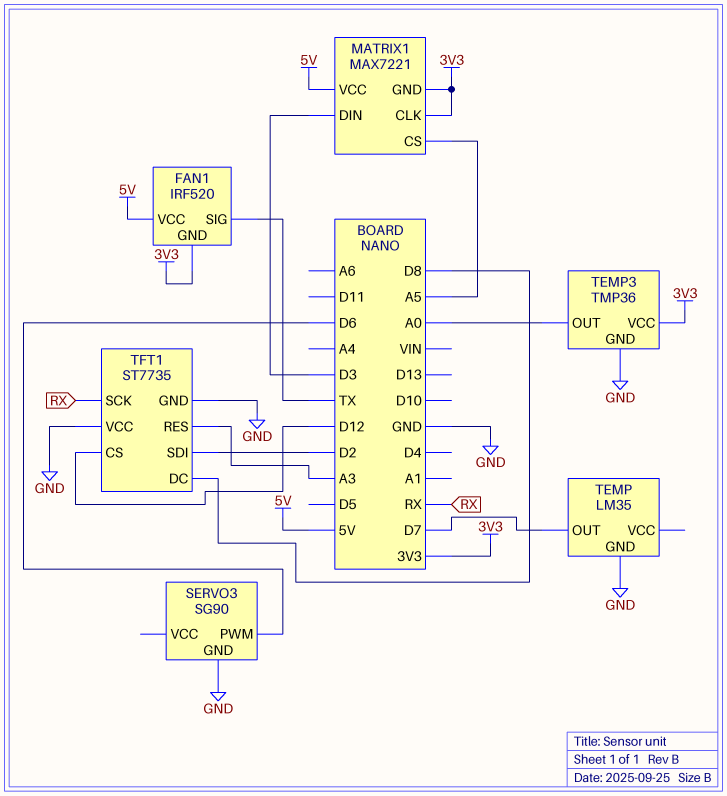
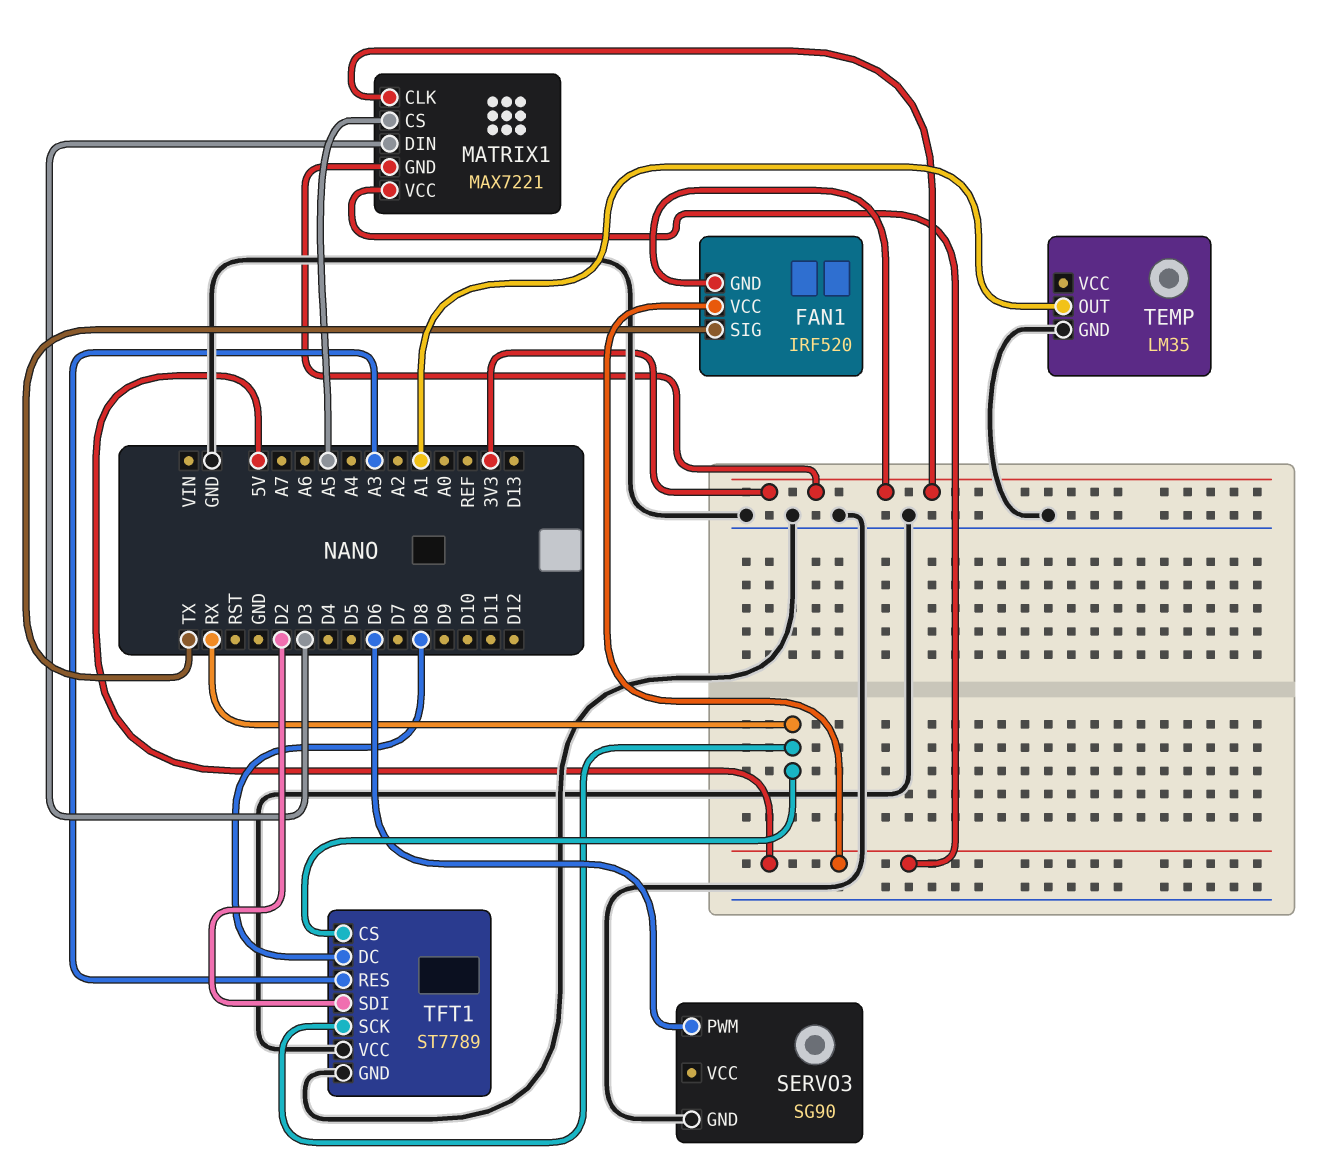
TEMP pin OUT: D7 -> A1
TEMP3: TMP36 -> none
TEMP3 pin GND: GND -> none
TEMP3 pin OUT: A0 -> none
TEMP3 pin VCC: 3V3 -> none
TFT1: ST7735 -> ST7789
TFT1 pin CS: D12 -> RX

